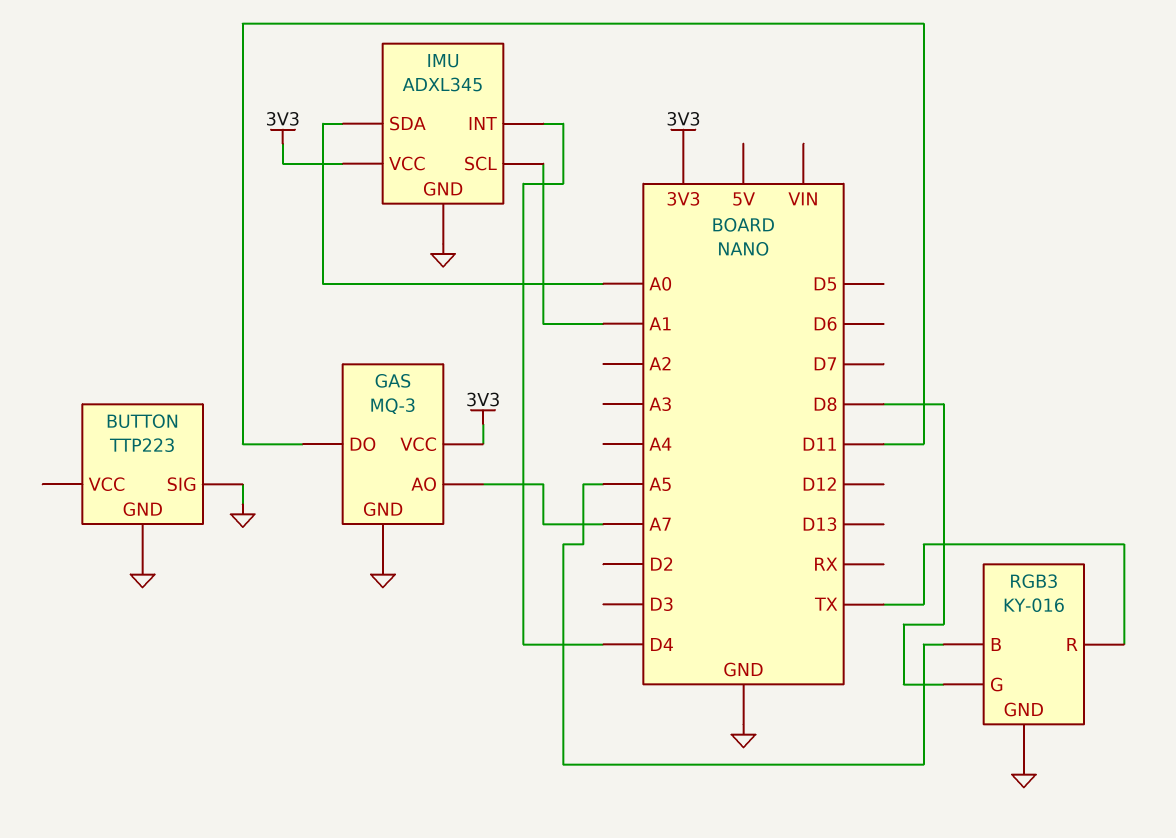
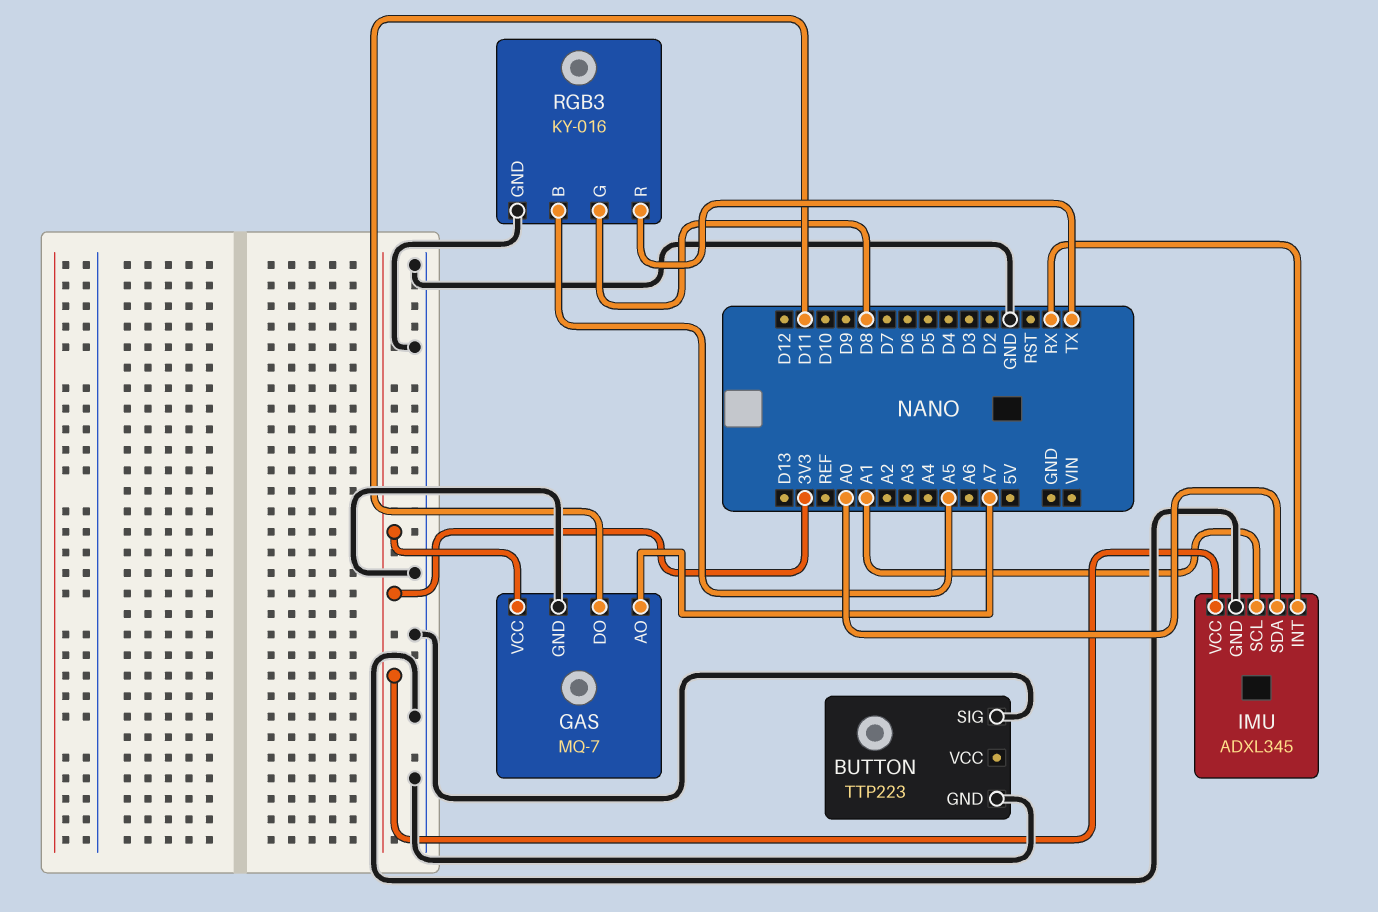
GAS: MQ-3 -> MQ-7
IMU pin INT: D4 -> RX

